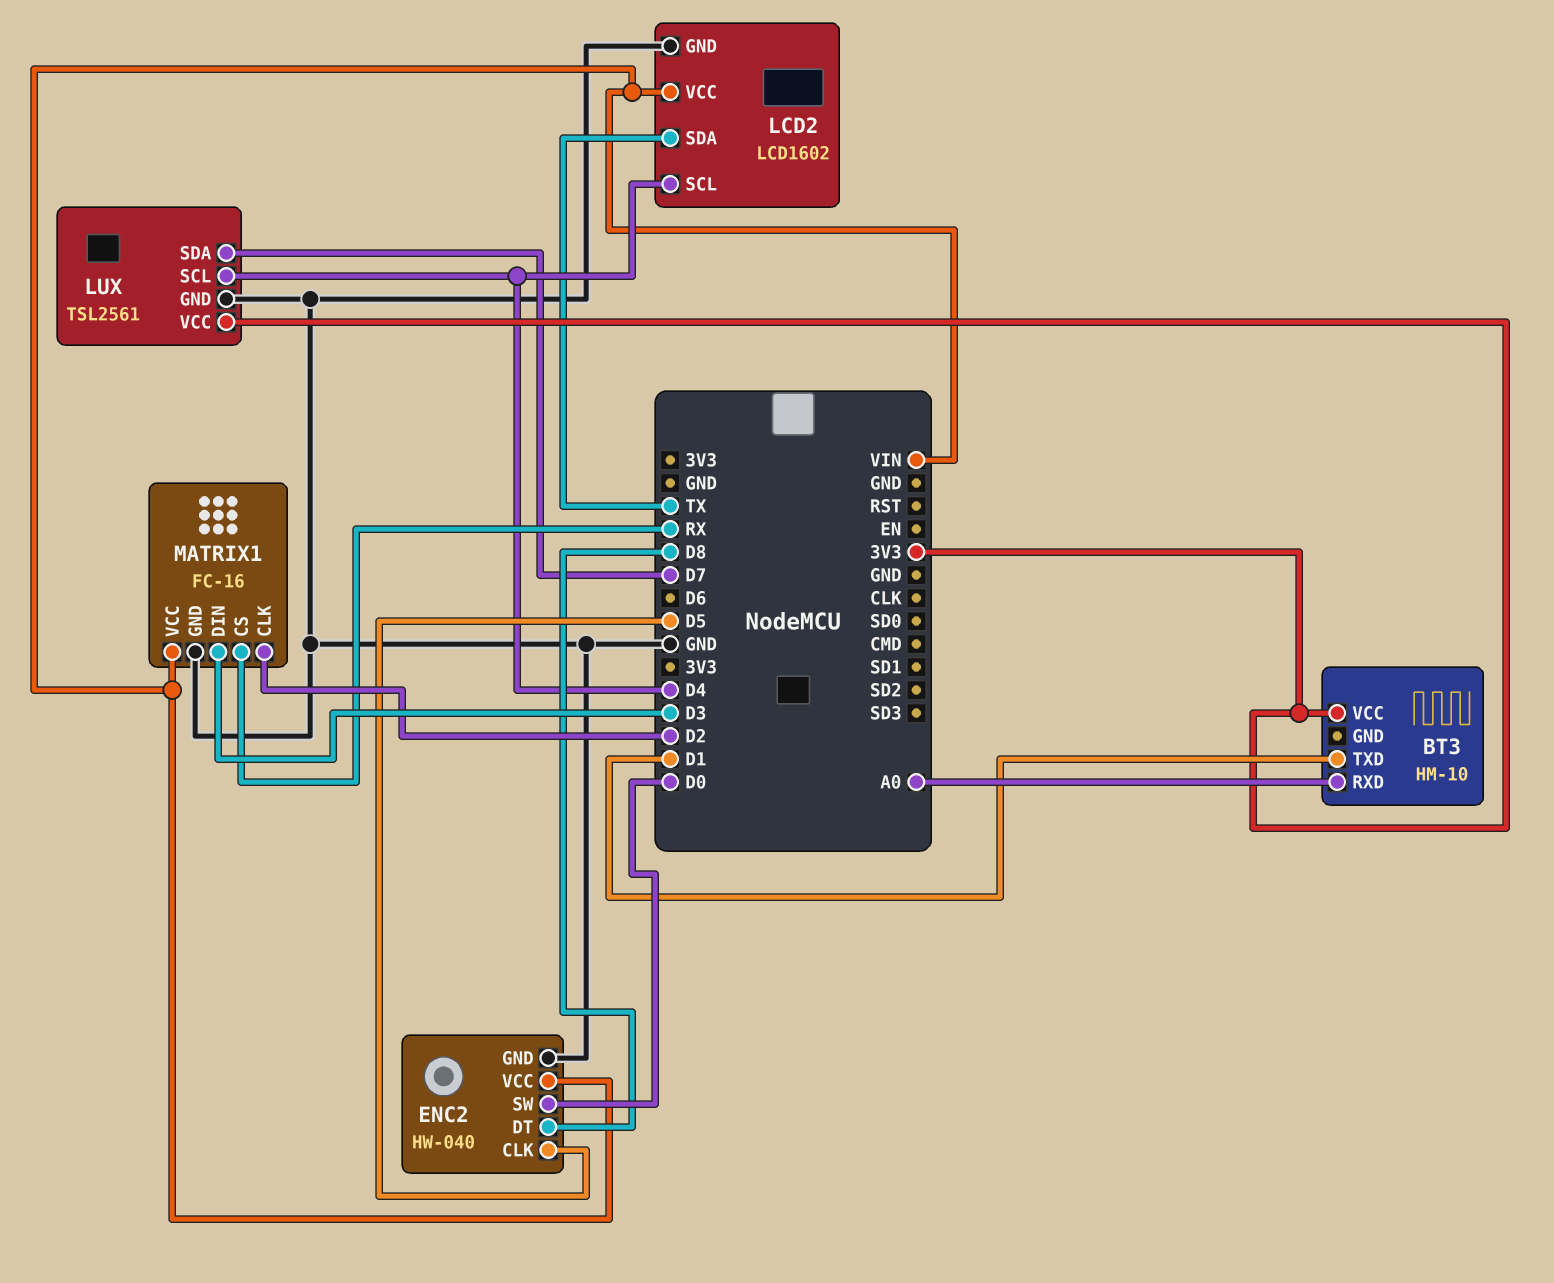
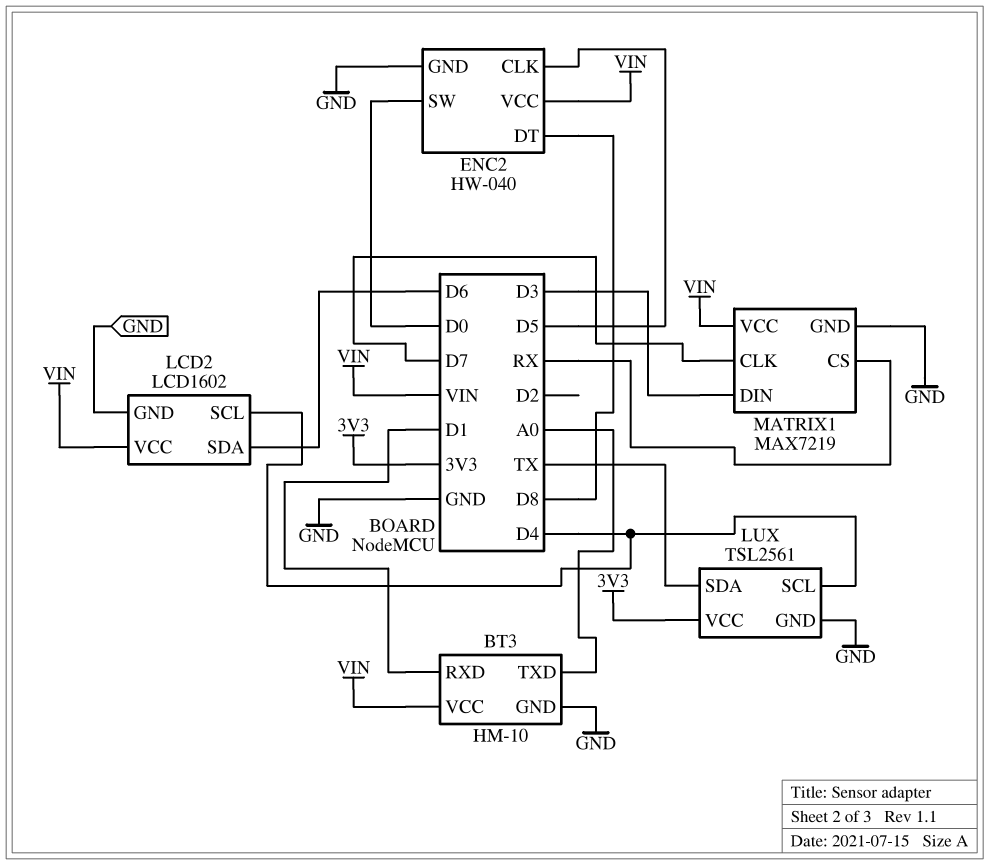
BT3 pin GND: none -> GND
BT3 pin RXD: A0 -> D1
BT3 pin TXD: D1 -> A0
BT3 pin VCC: 3V3 -> VIN
LCD2 pin SDA: TX -> D6
LUX pin SDA: D7 -> TX
MATRIX1: FC-16 -> MAX7219
MATRIX1 pin CLK: D2 -> D7

